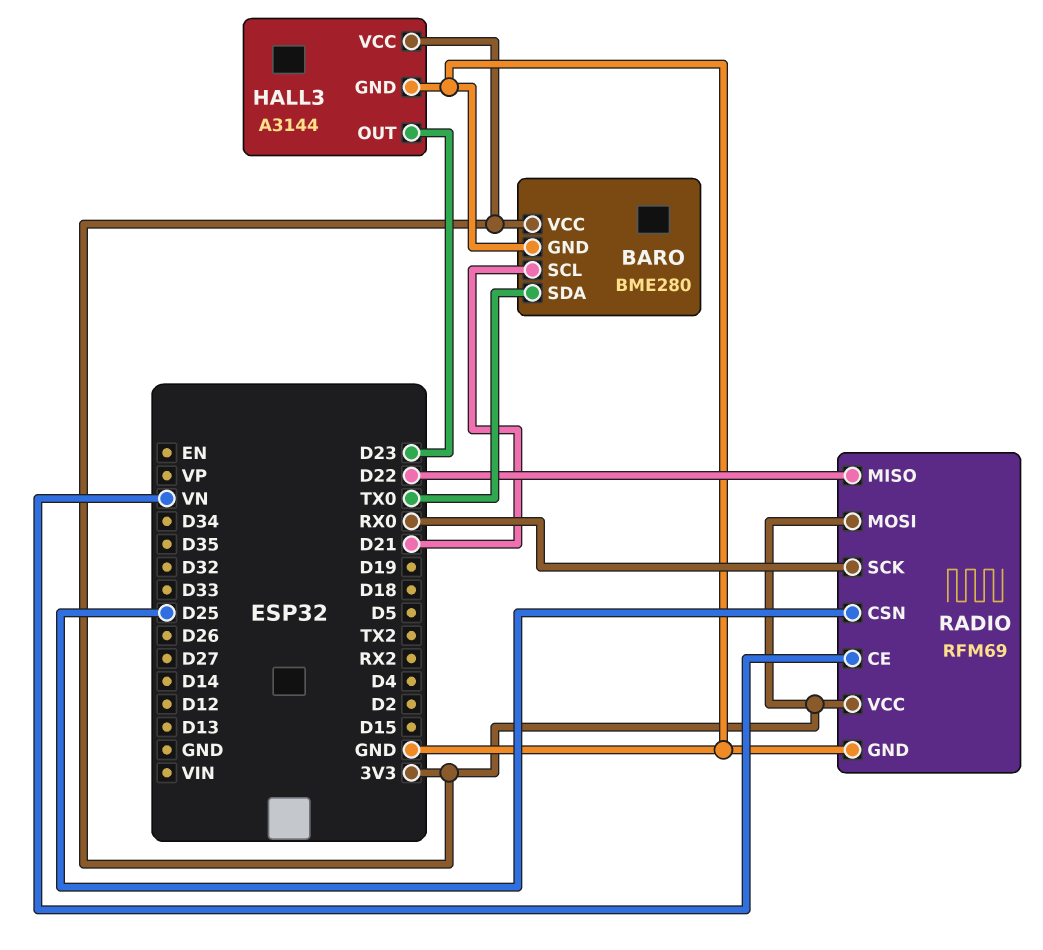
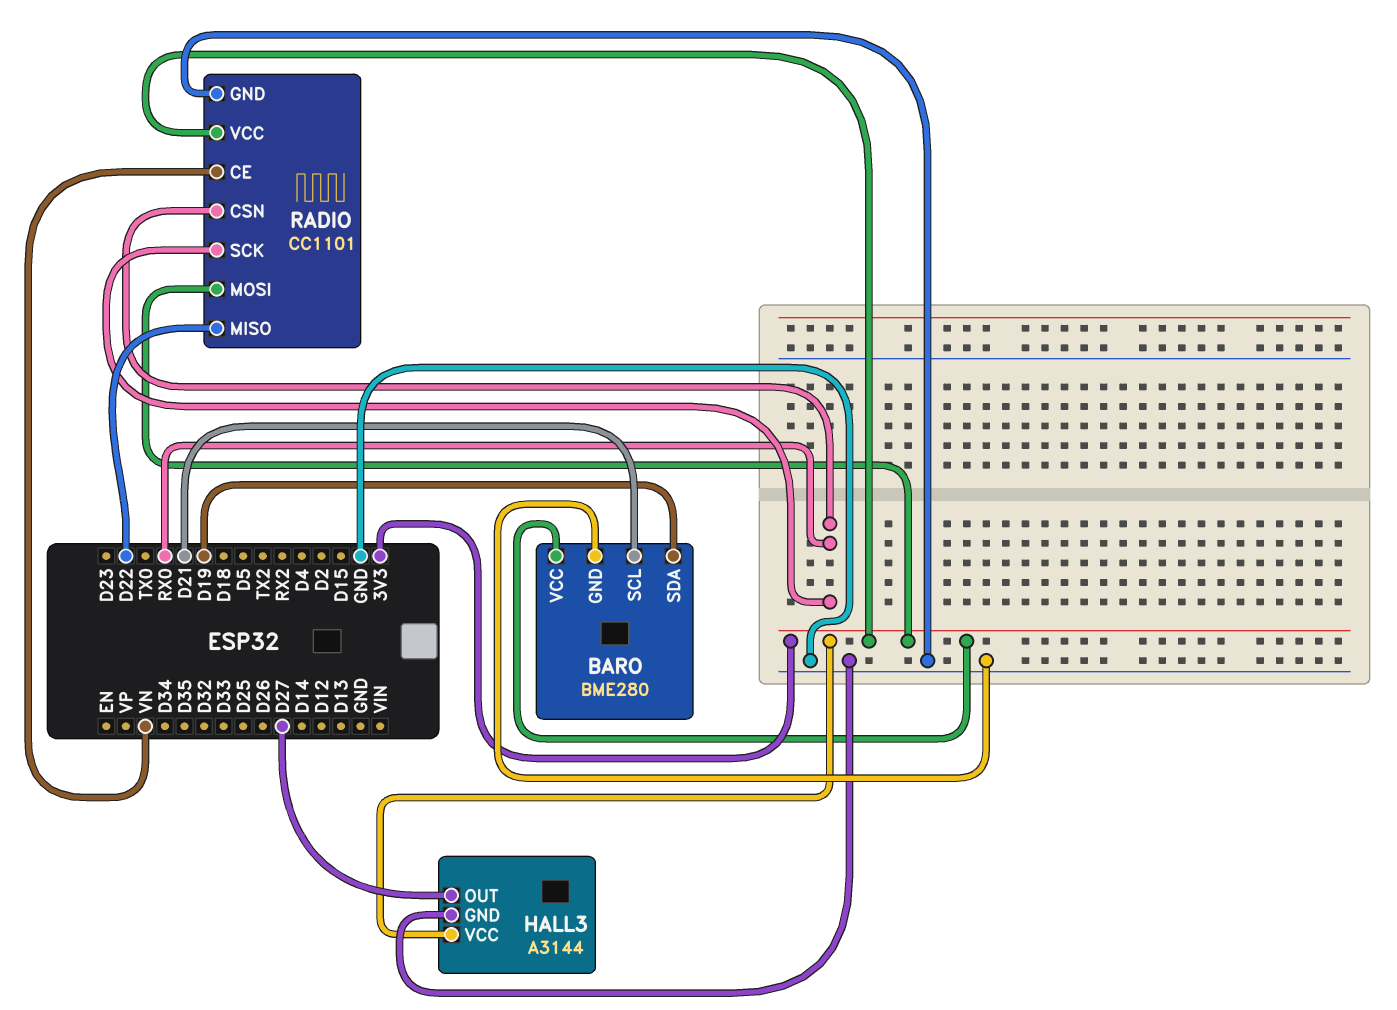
BARO pin SDA: TX0 -> D19
HALL3 pin OUT: D23 -> D27
RADIO: RFM69 -> CC1101
RADIO pin CSN: D25 -> RX0

